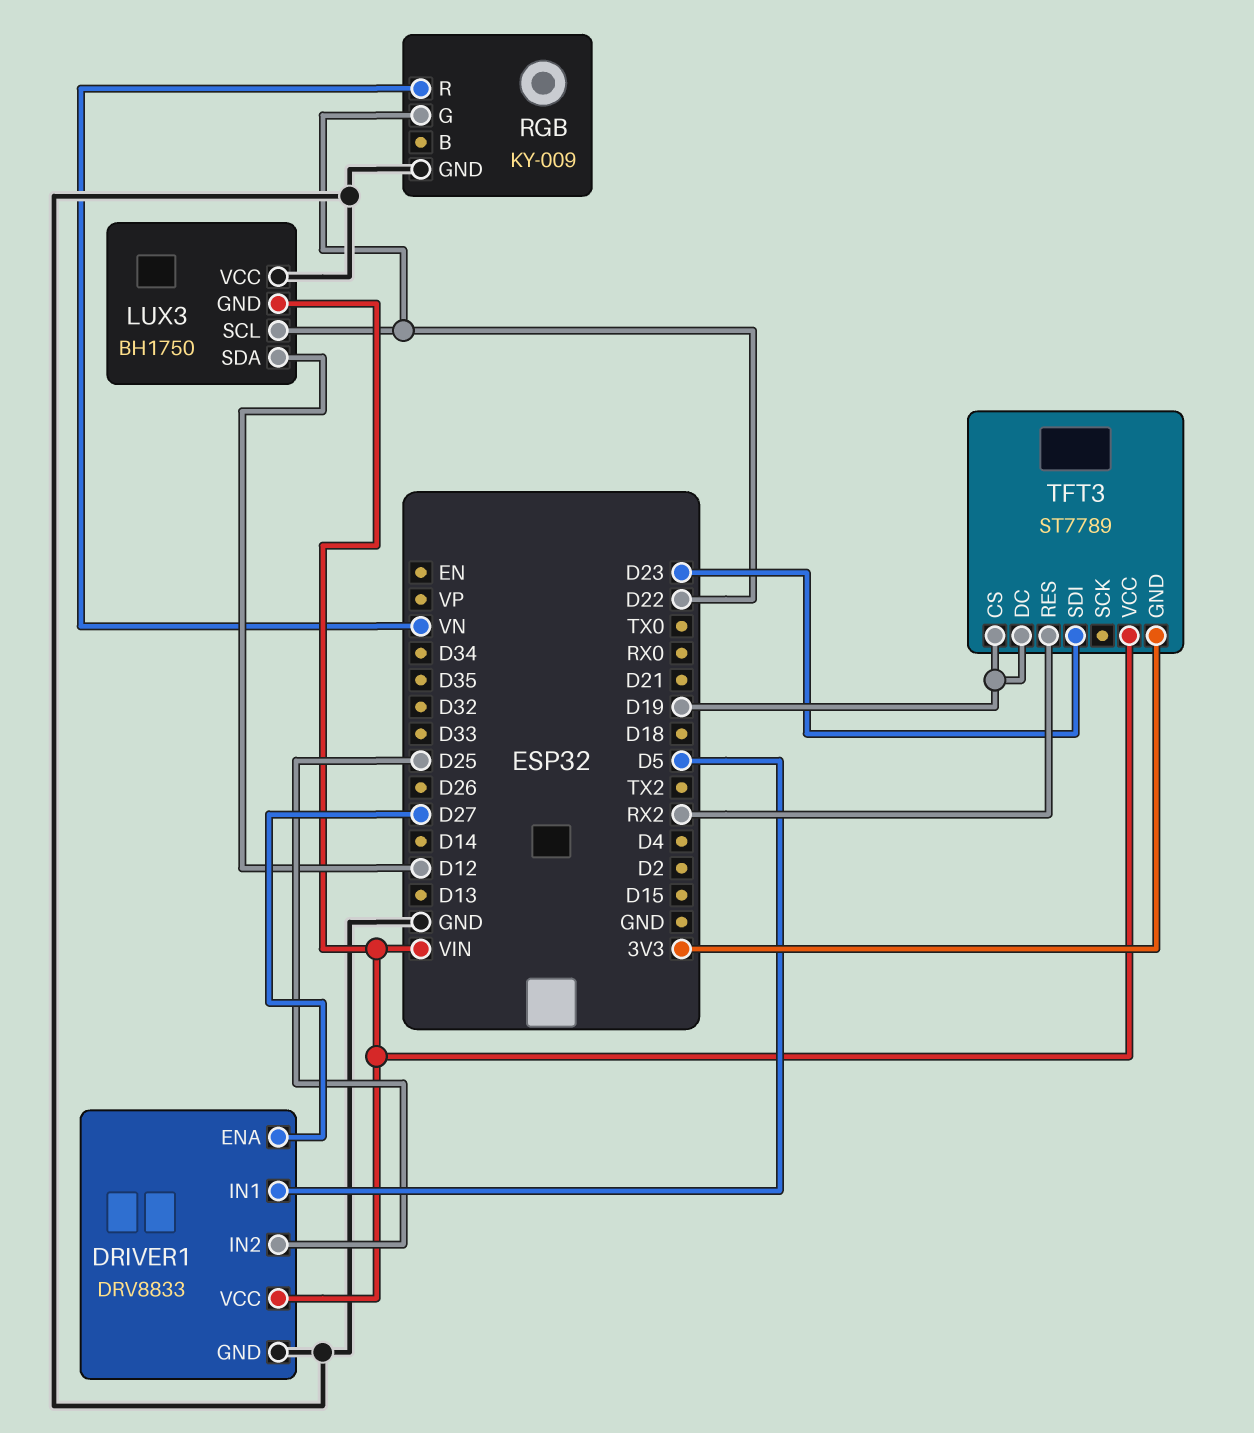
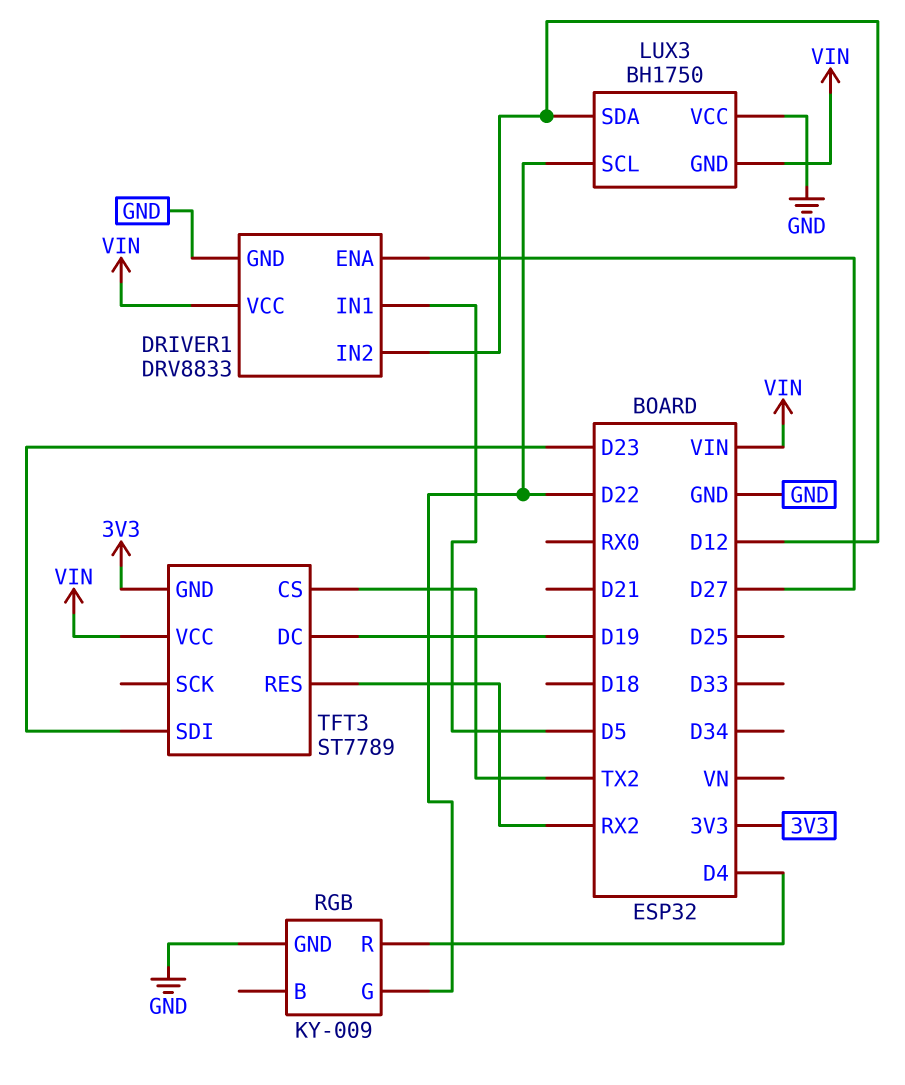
DRIVER1 pin IN2: D25 -> D12
RGB pin R: VN -> D4
TFT3 pin CS: D19 -> TX2

